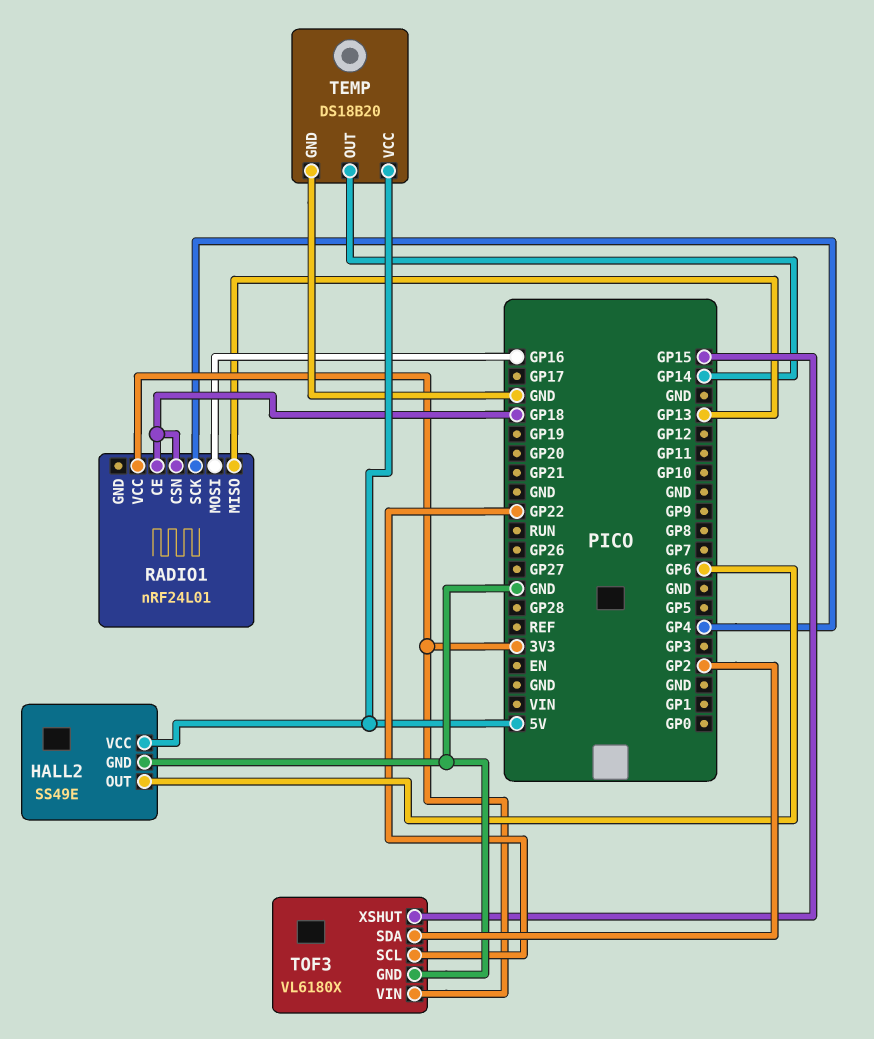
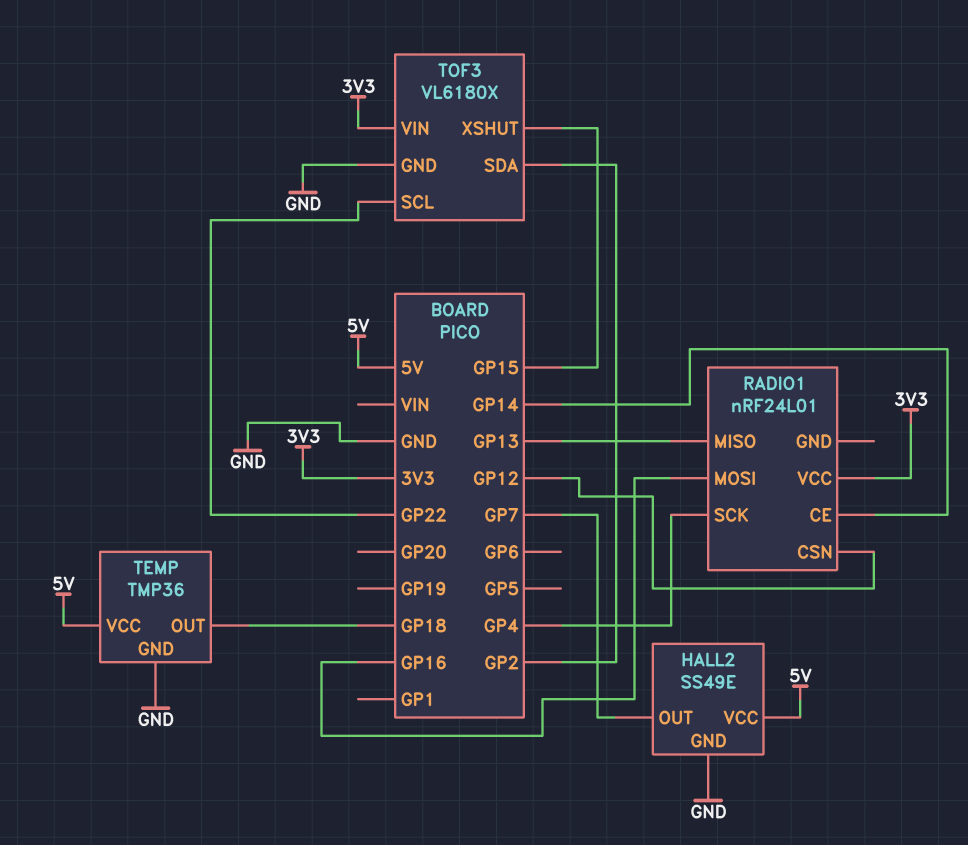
HALL2 pin OUT: GP6 -> GP7
RADIO1 pin CE: GP18 -> GP14
RADIO1 pin CSN: GP18 -> GP12
TEMP: DS18B20 -> TMP36
TEMP pin OUT: GP14 -> GP18

